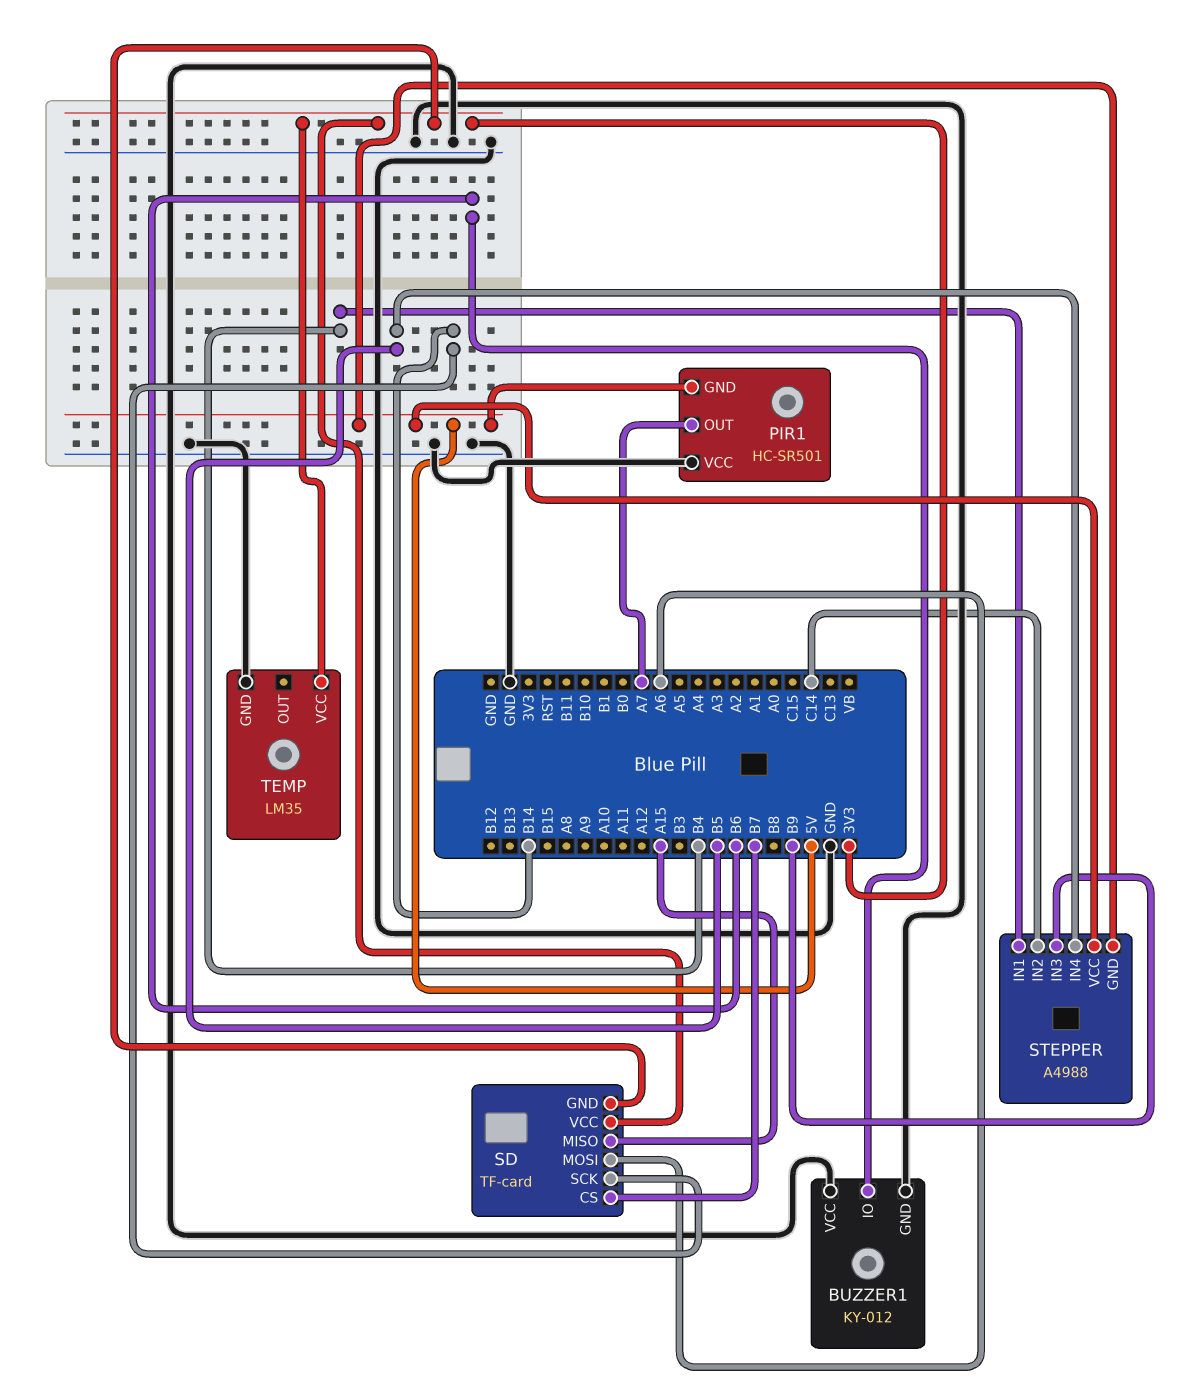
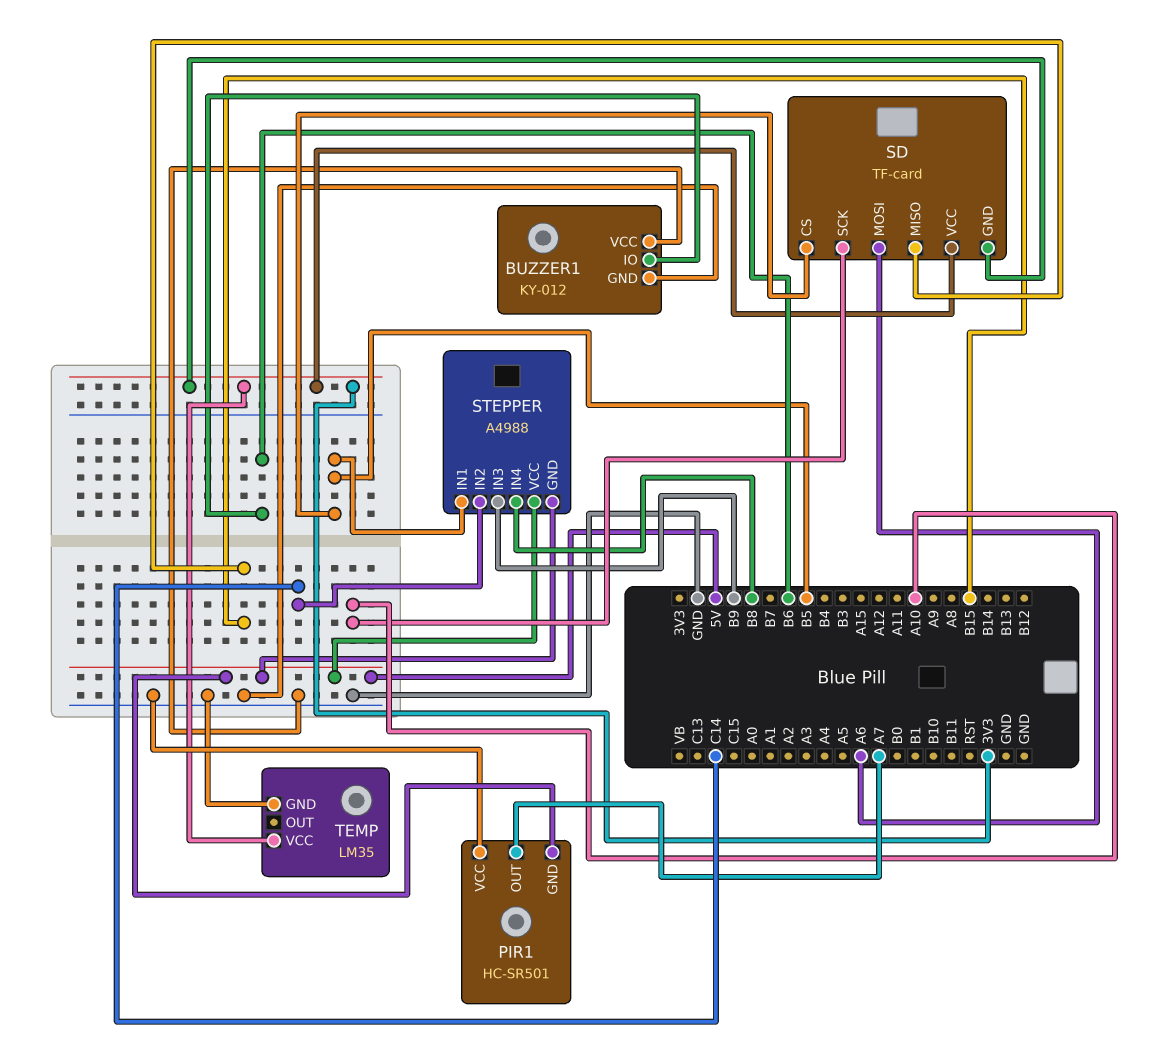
SD pin CS: B7 -> B5
SD pin MISO: A15 -> B15
SD pin SCK: B14 -> A10
STEPPER pin IN1: B4 -> B5
STEPPER pin IN4: B5 -> B8

